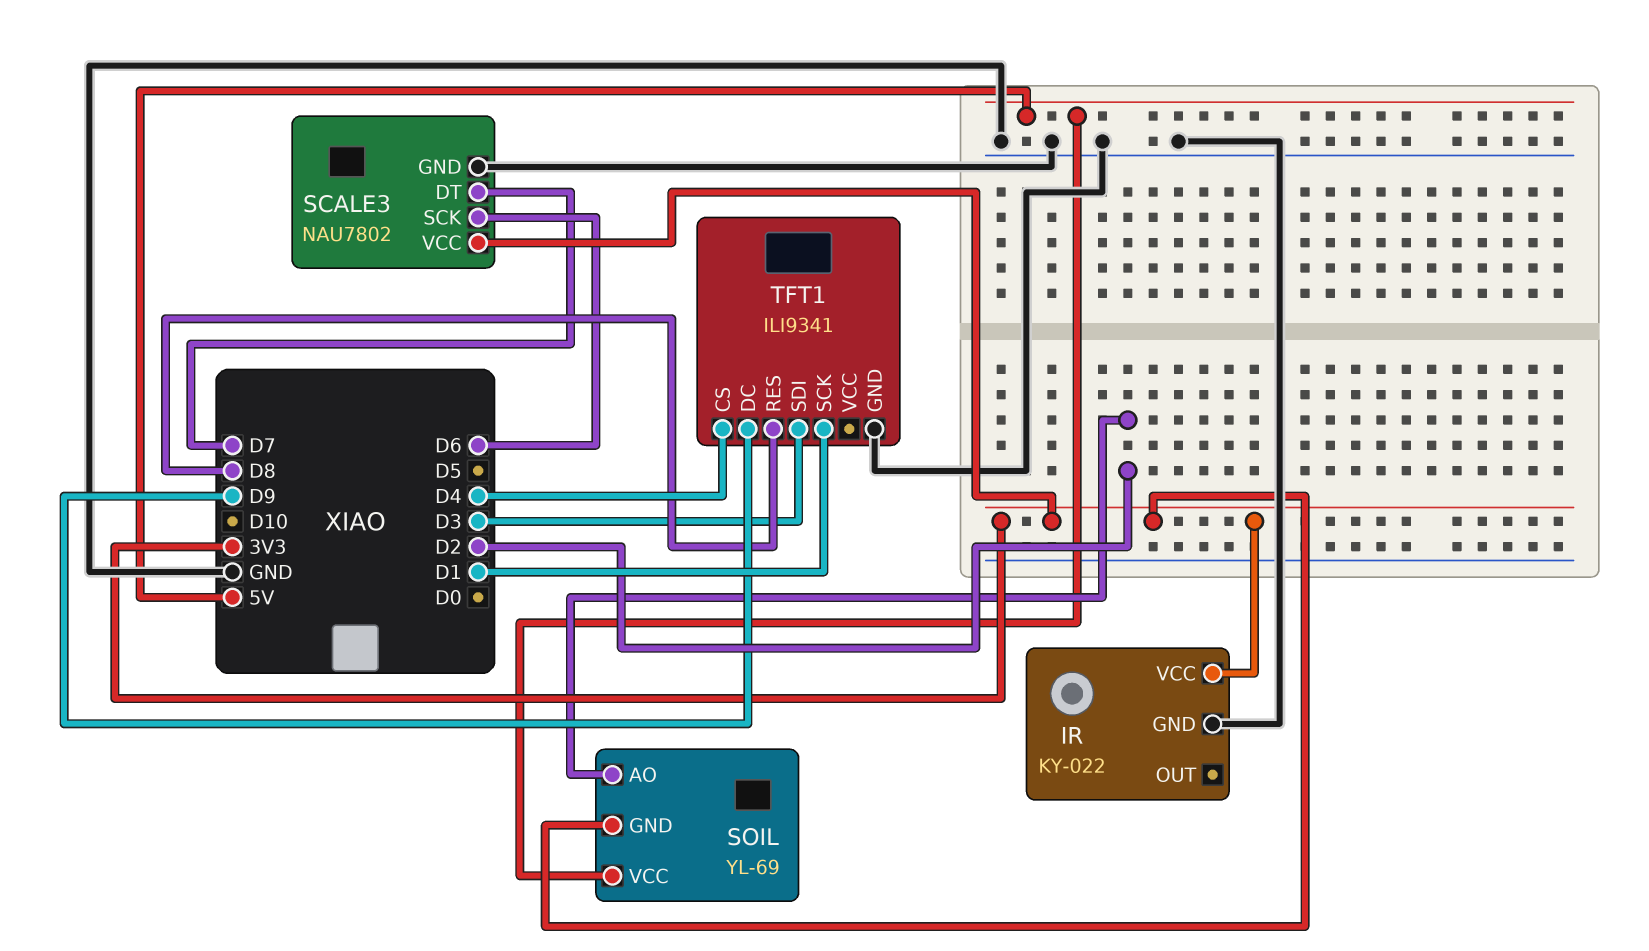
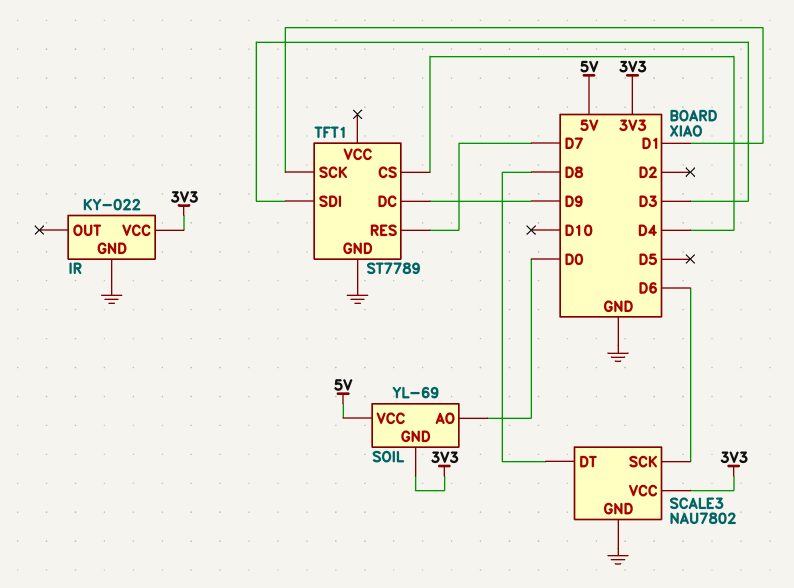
SCALE3 pin DT: D7 -> D8
SOIL pin AO: D2 -> D0
TFT1: ILI9341 -> ST7789
TFT1 pin RES: D8 -> D7

